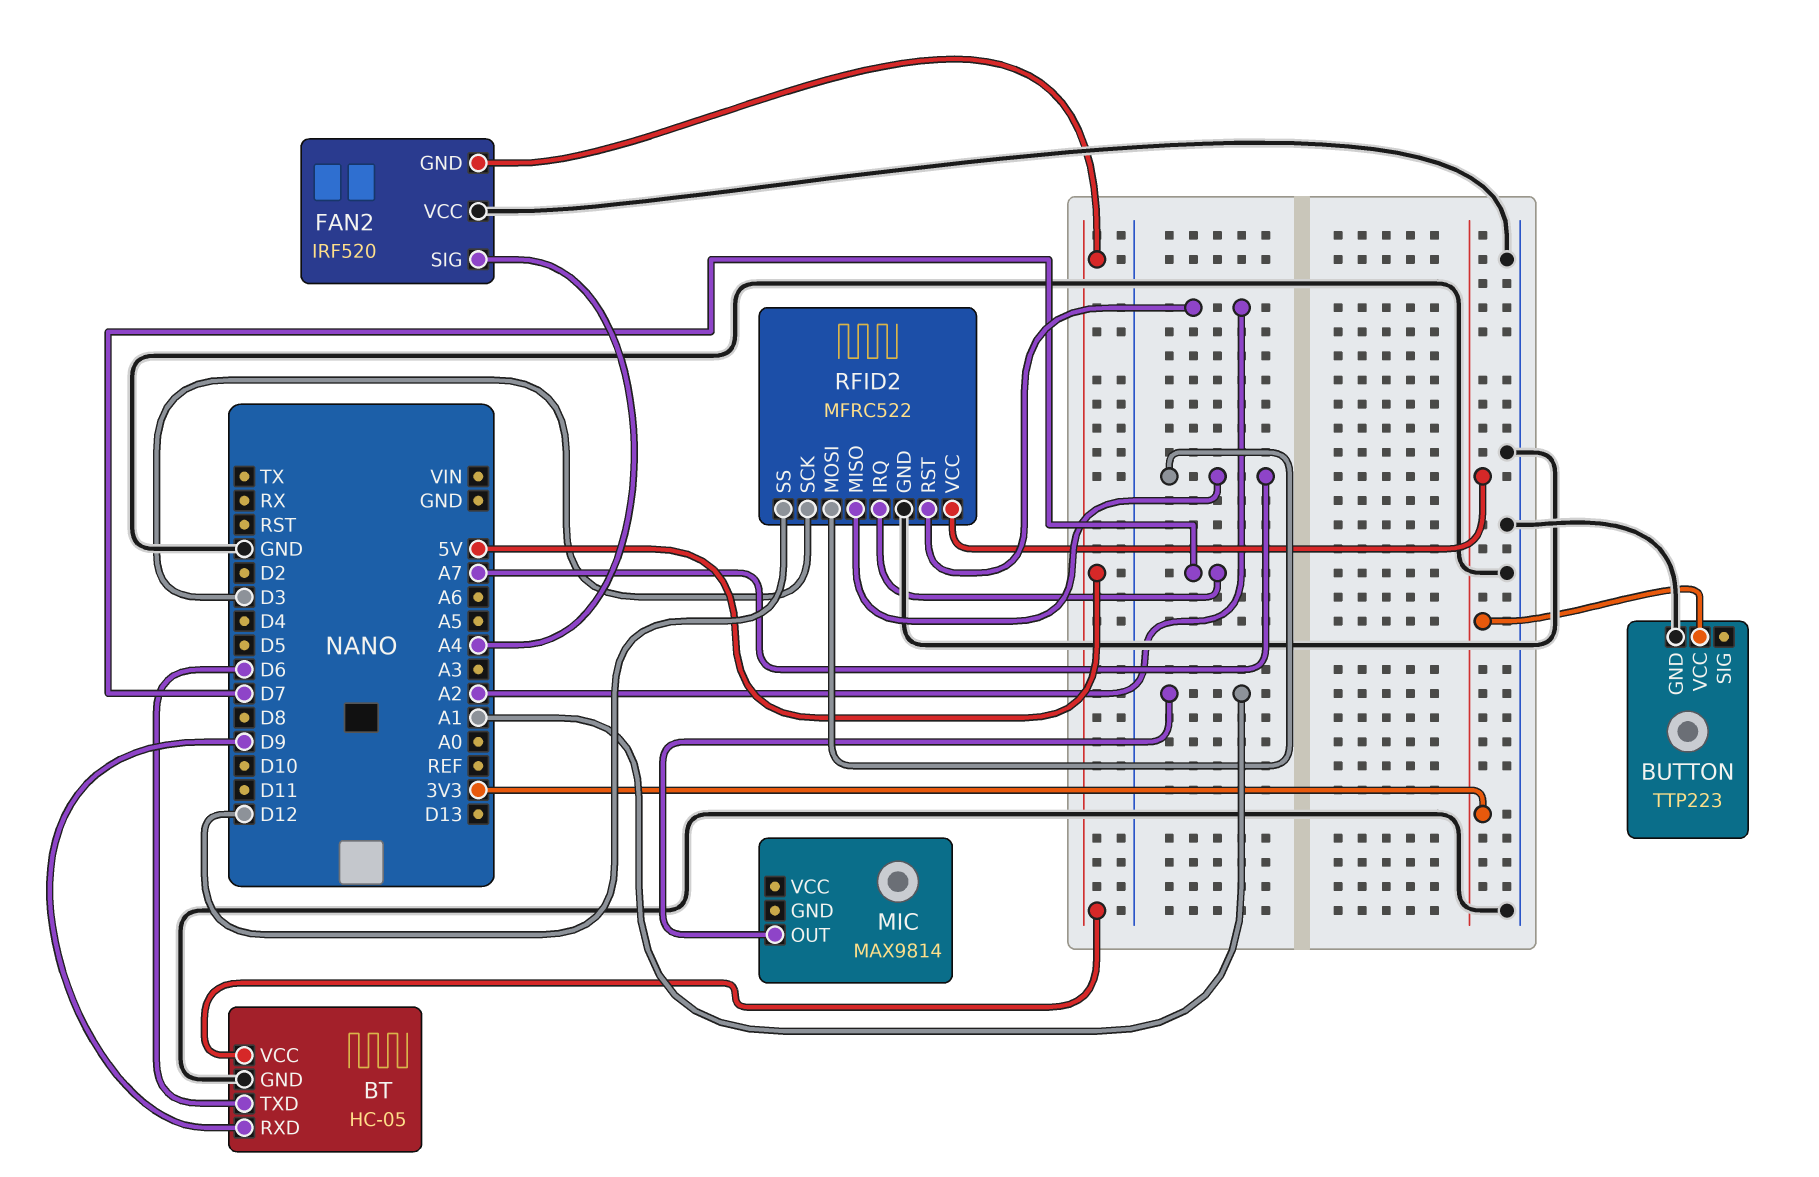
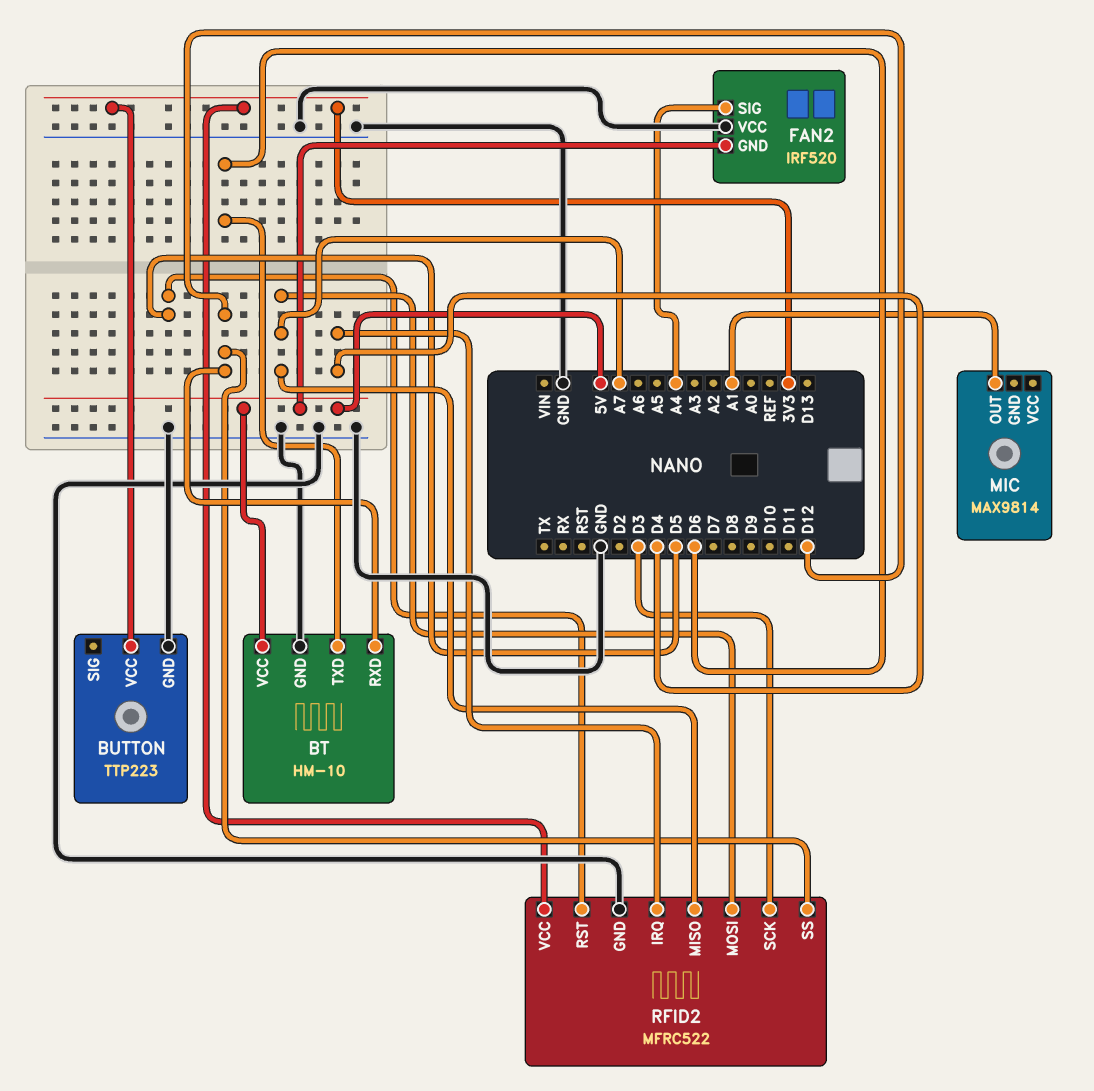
BT: HC-05 -> HM-10
BT pin RXD: D9 -> D12
RFID2 pin IRQ: D7 -> D4
RFID2 pin RST: A2 -> D5

